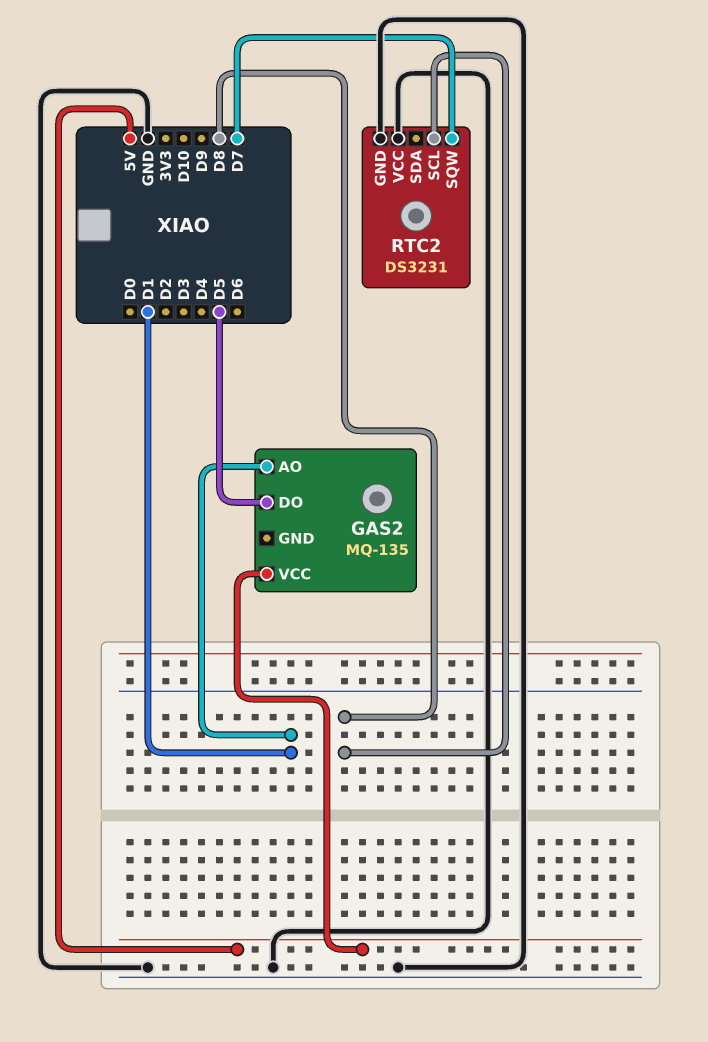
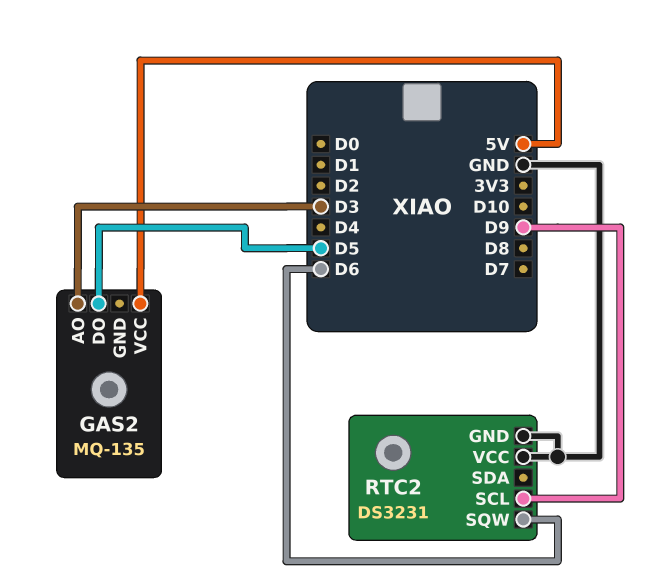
GAS2 pin AO: D1 -> D3
RTC2 pin SCL: D8 -> D9
RTC2 pin SQW: D7 -> D6

